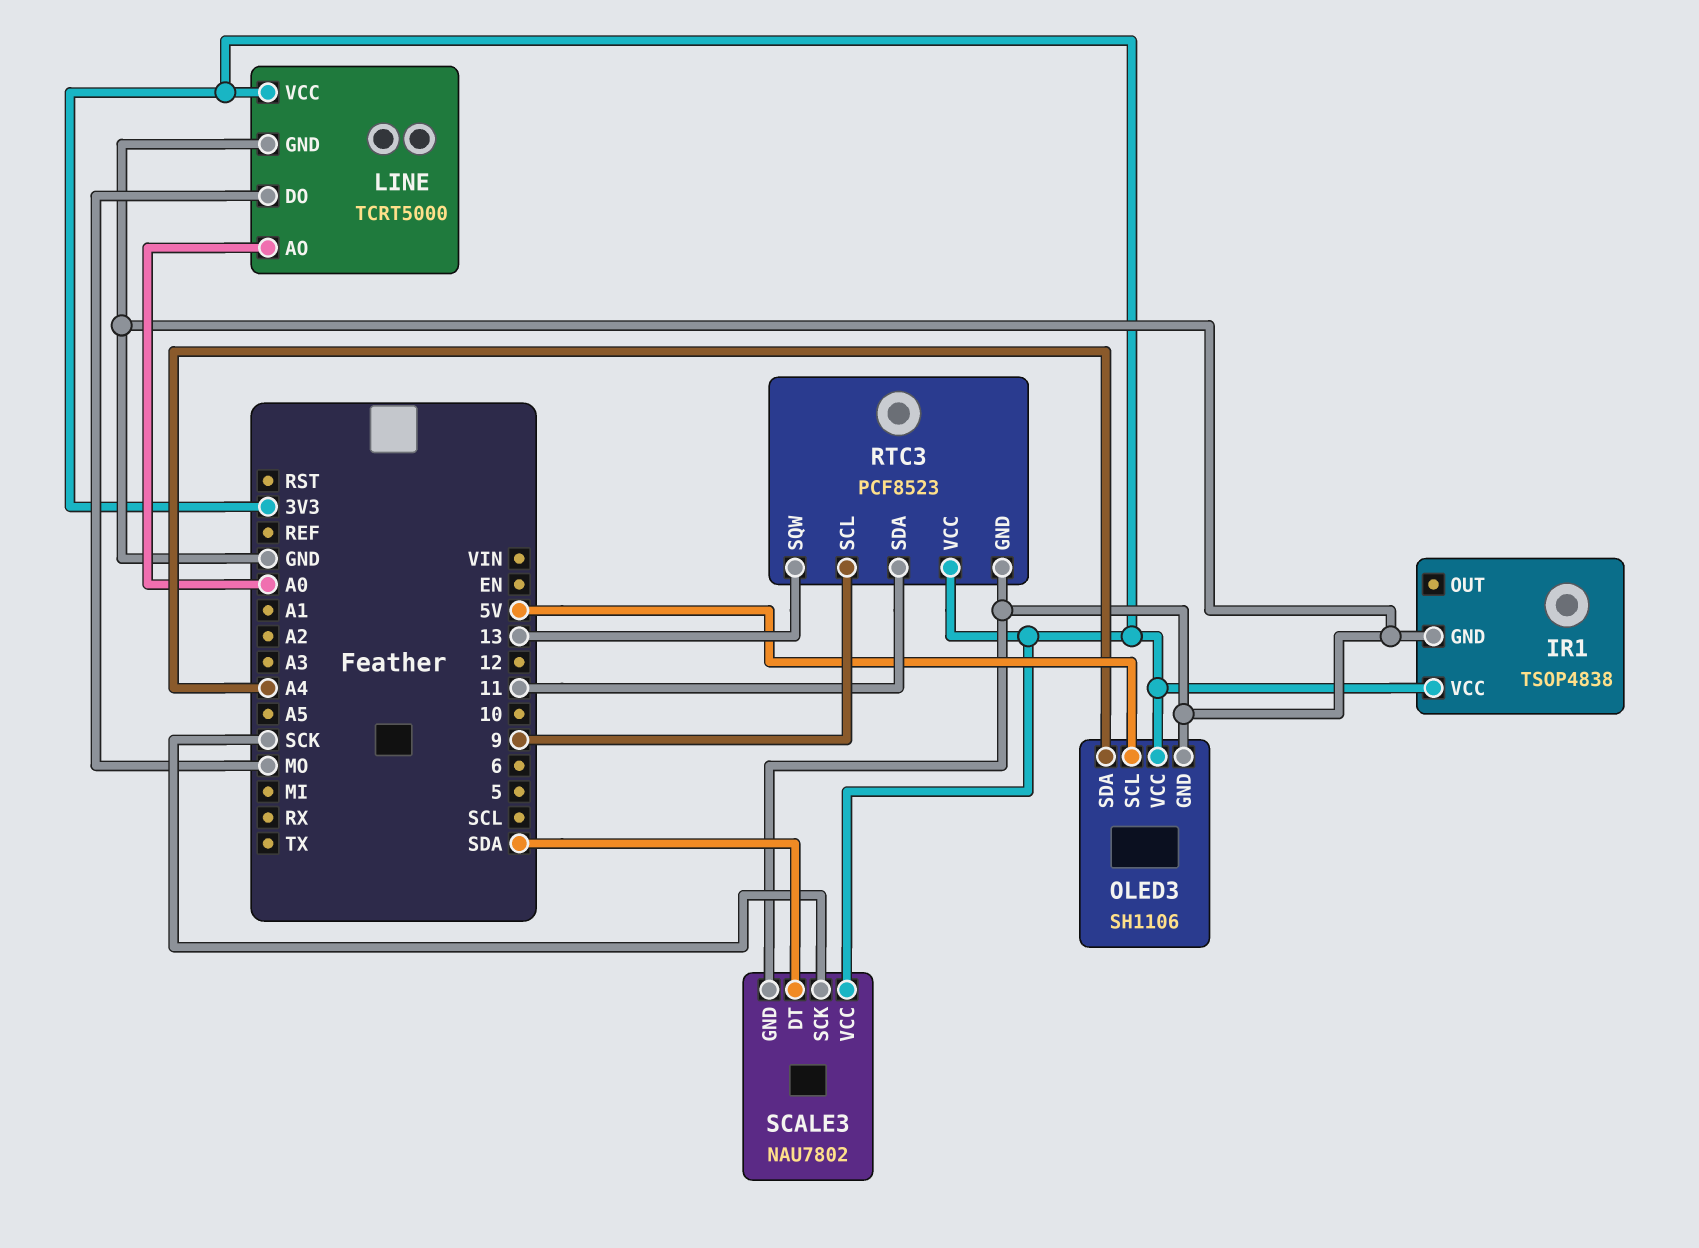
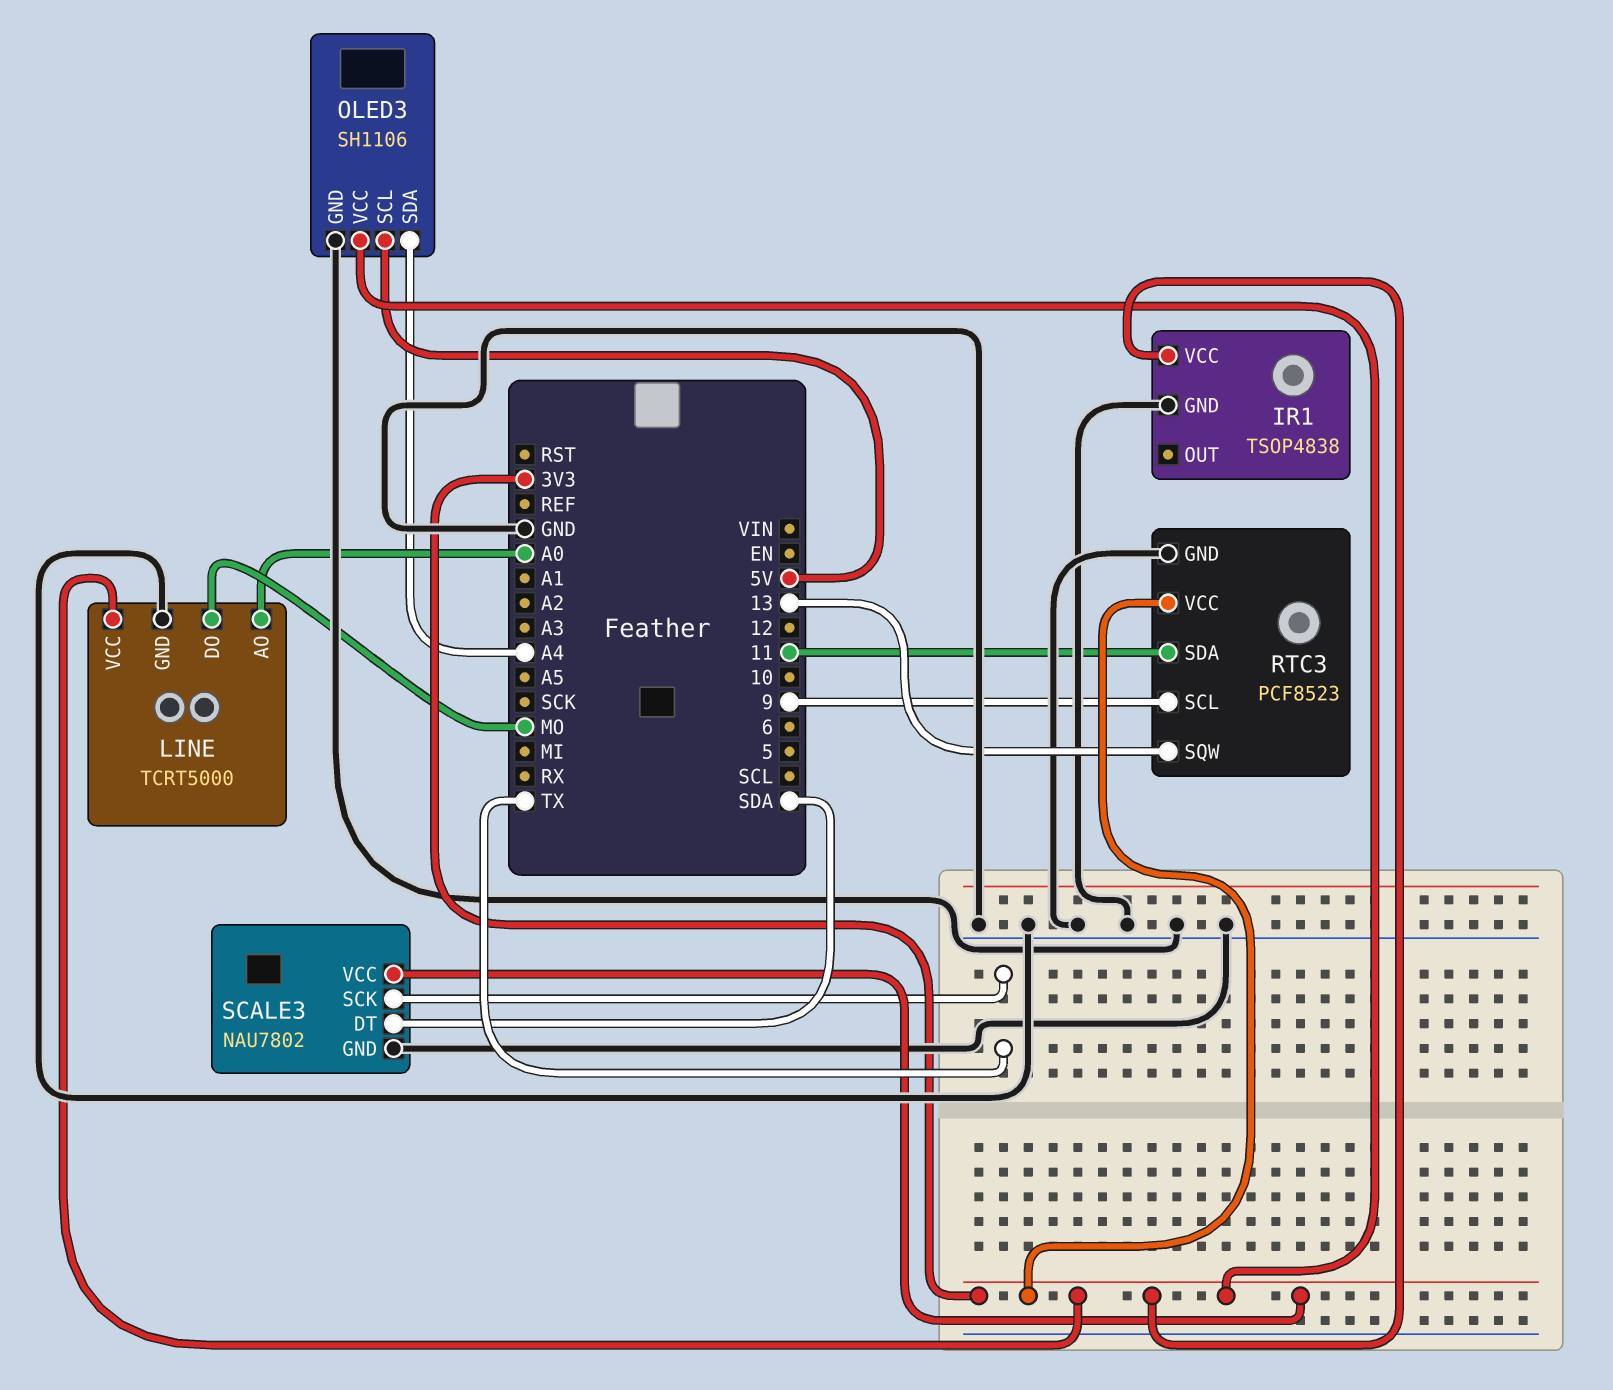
SCALE3 pin SCK: SCK -> TX

